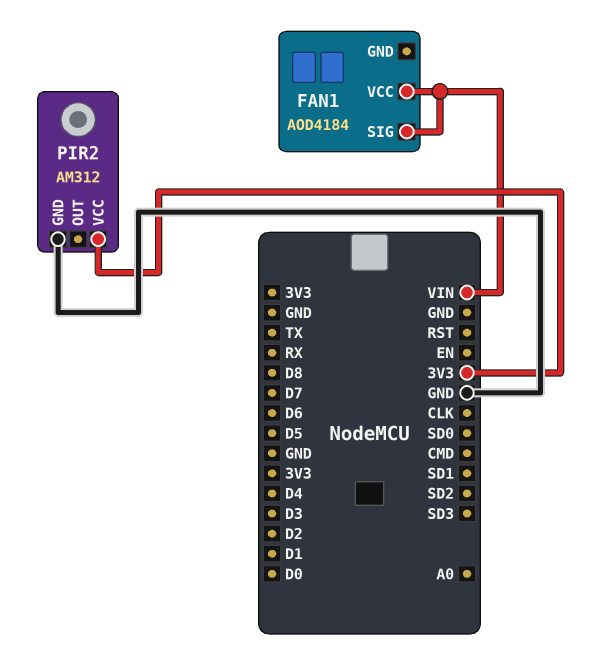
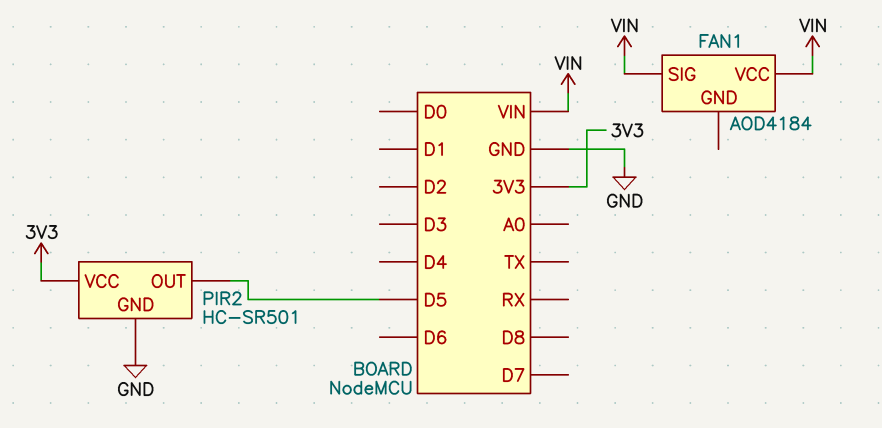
PIR2: AM312 -> HC-SR501
PIR2 pin OUT: none -> D5

